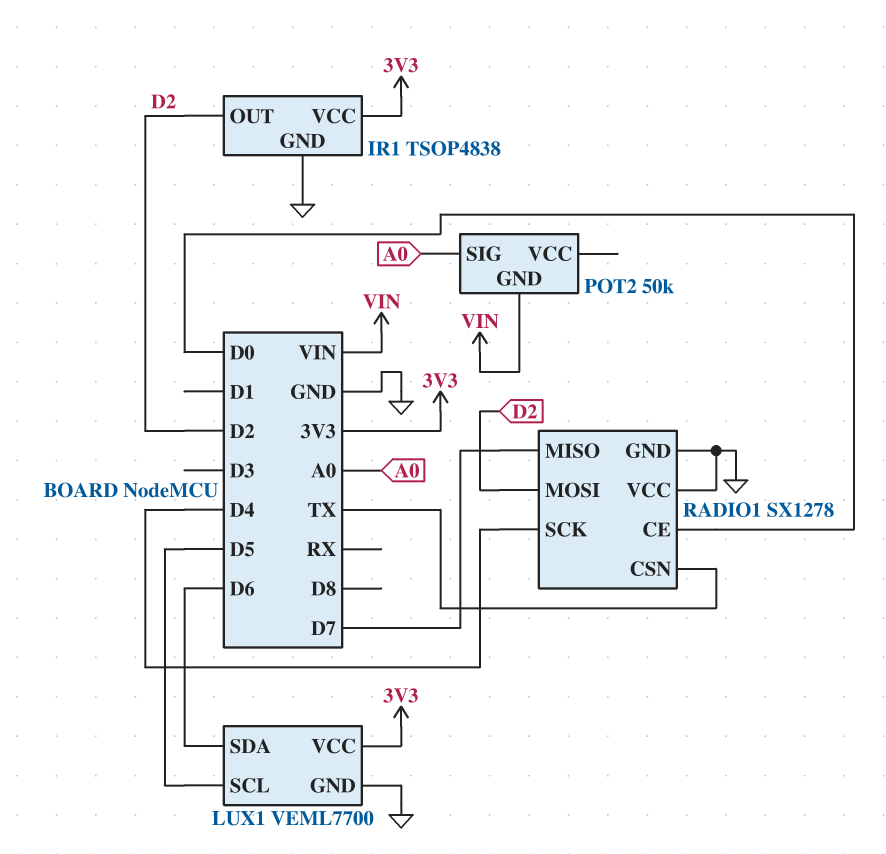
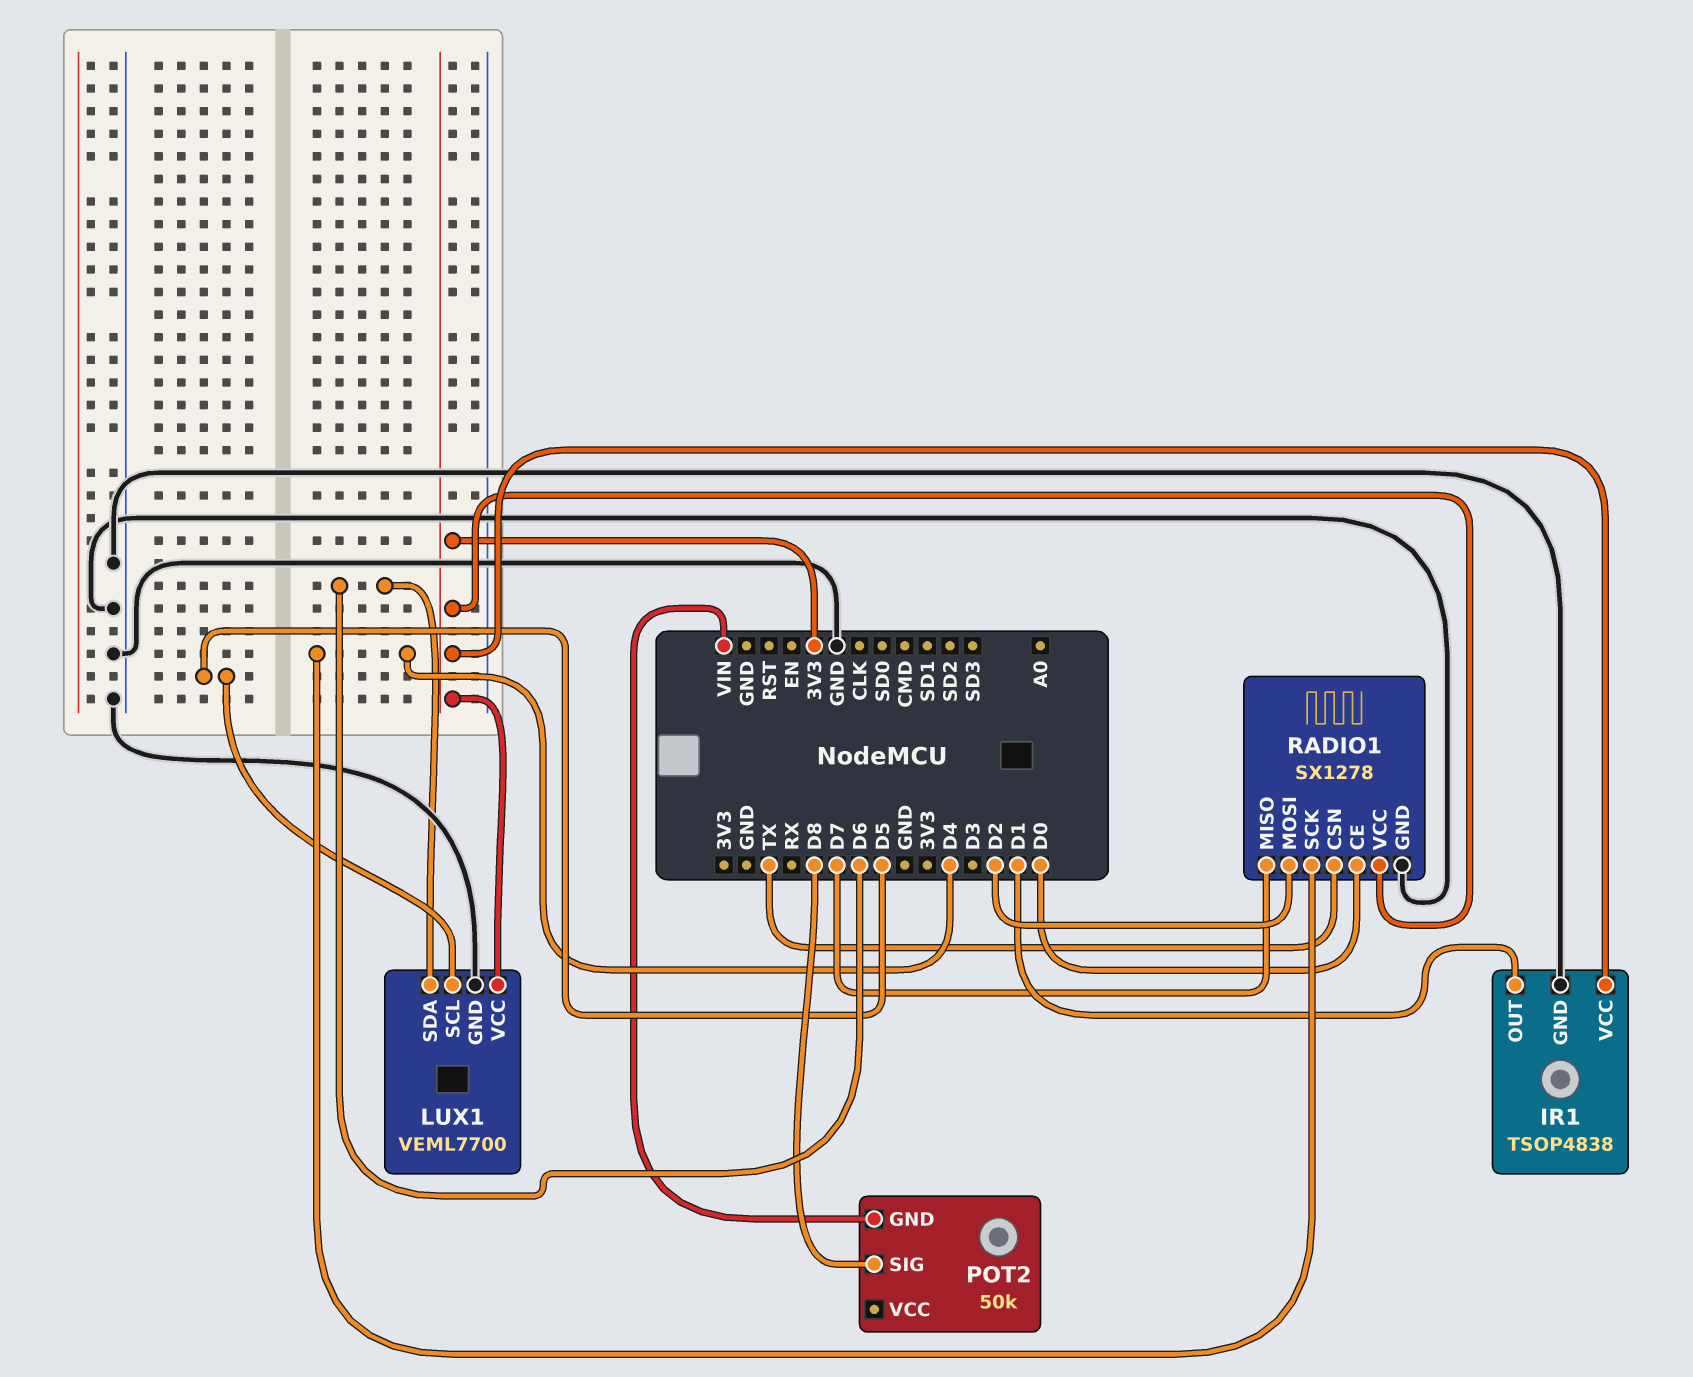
IR1 pin OUT: D2 -> D1
POT2 pin SIG: A0 -> D8
RADIO1 pin VCC: GND -> 3V3

